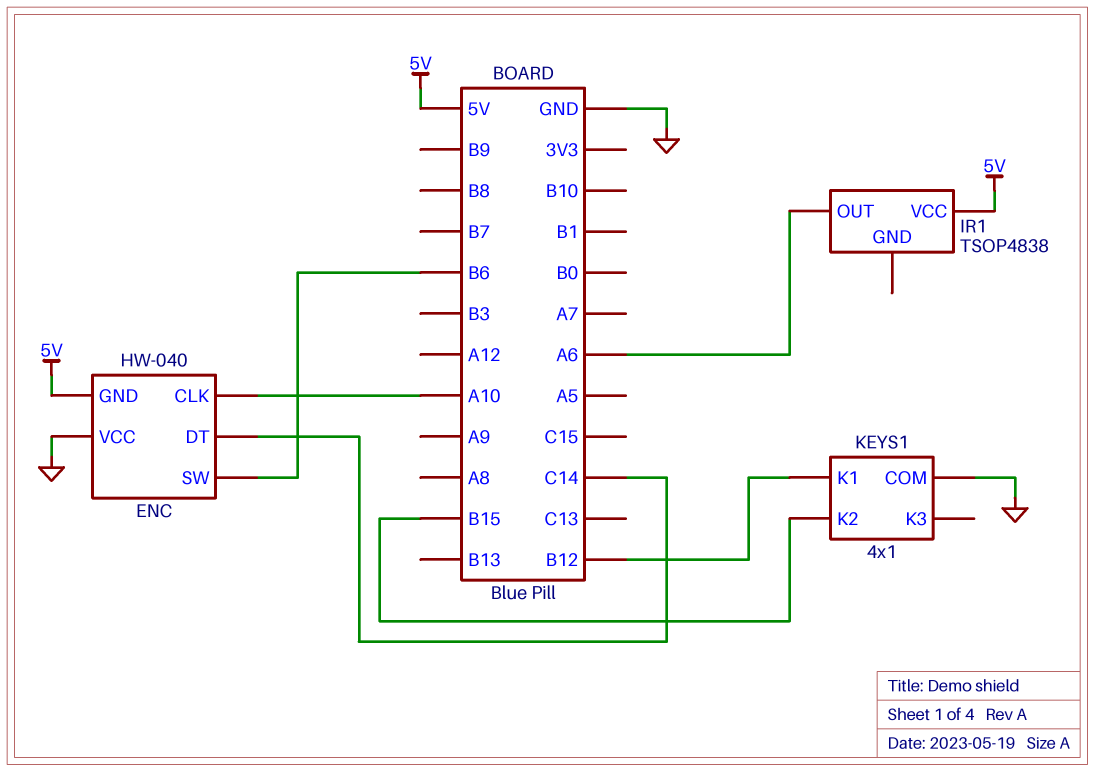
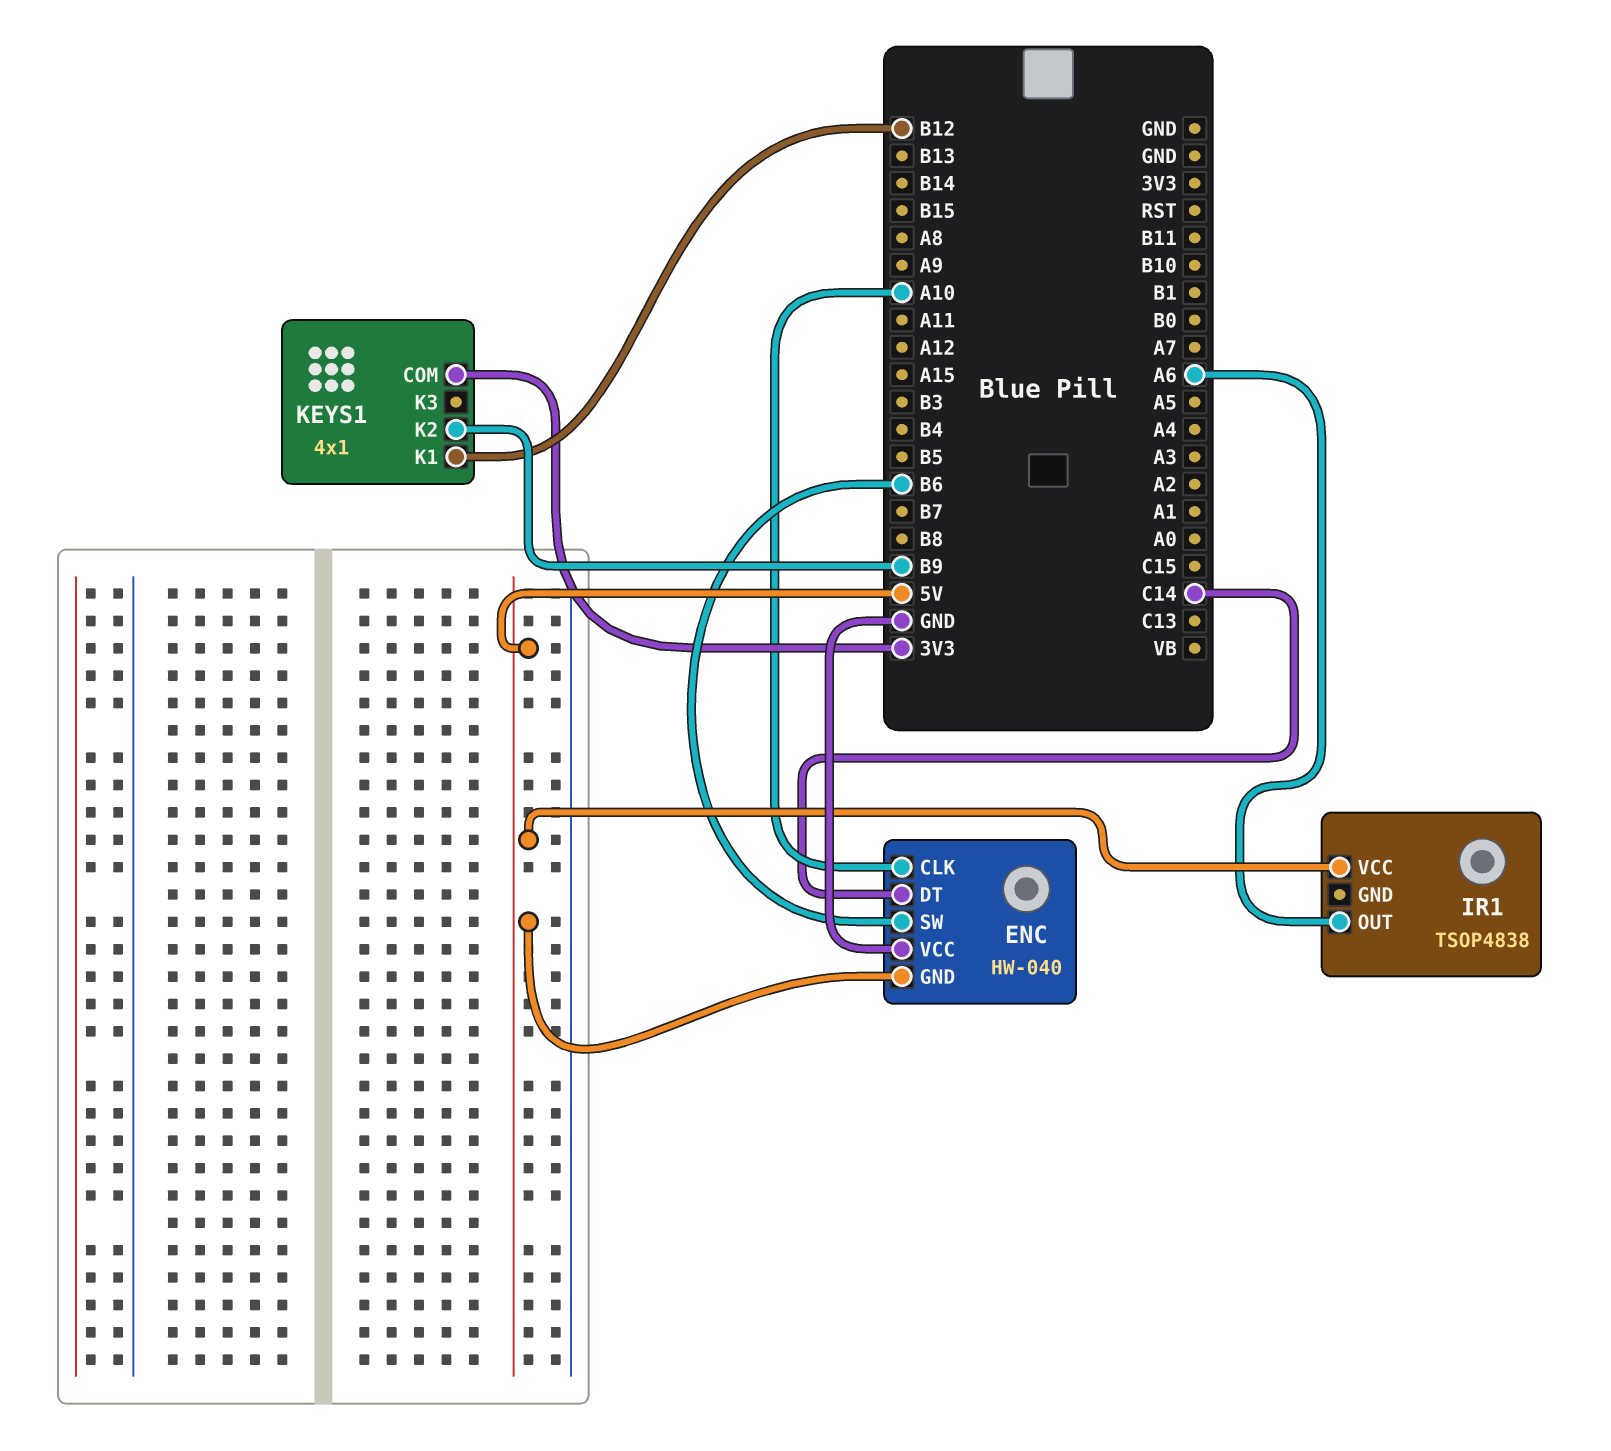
KEYS1 pin COM: GND -> 3V3
KEYS1 pin K2: B15 -> B9

